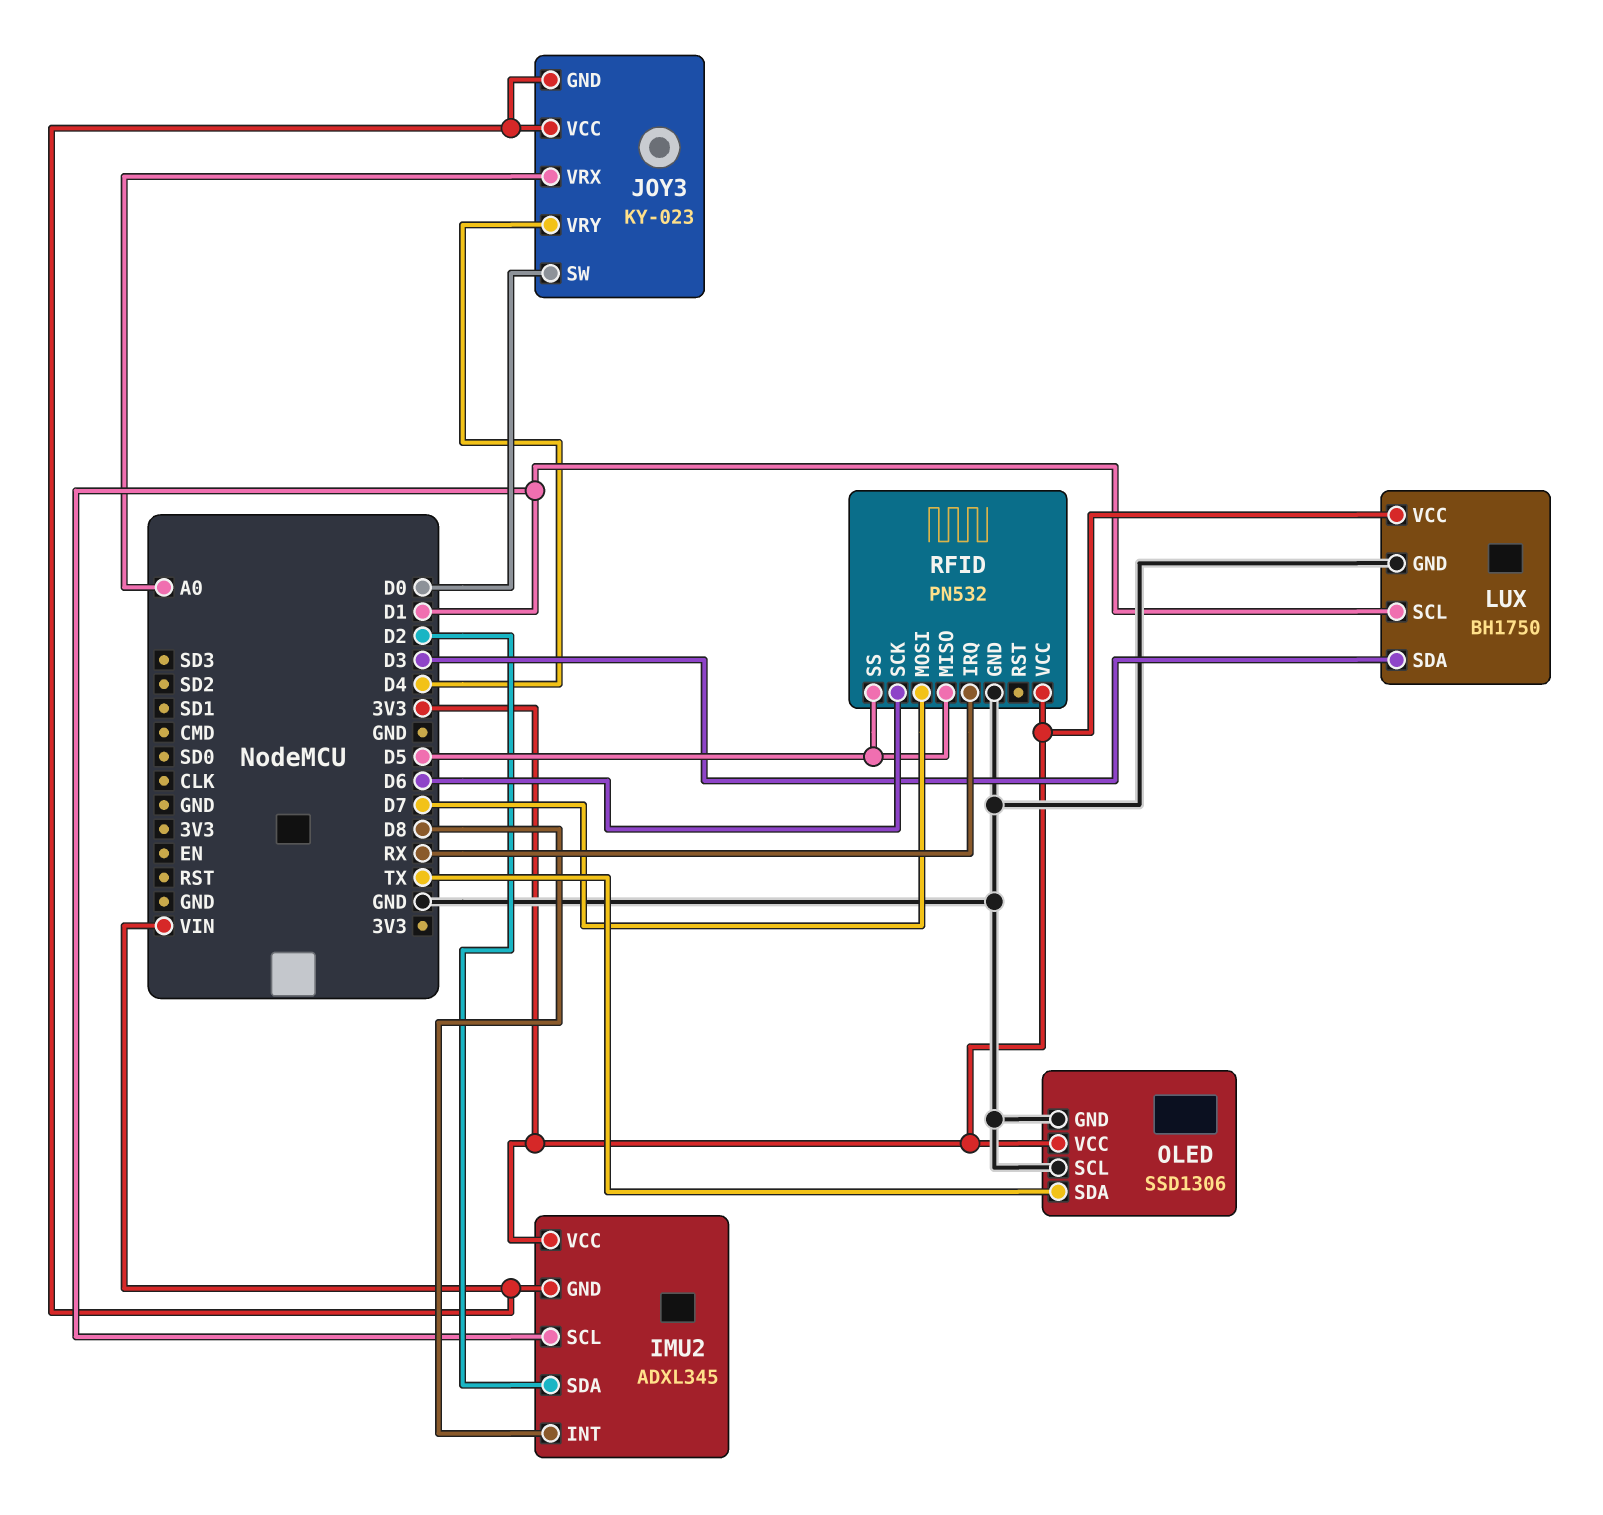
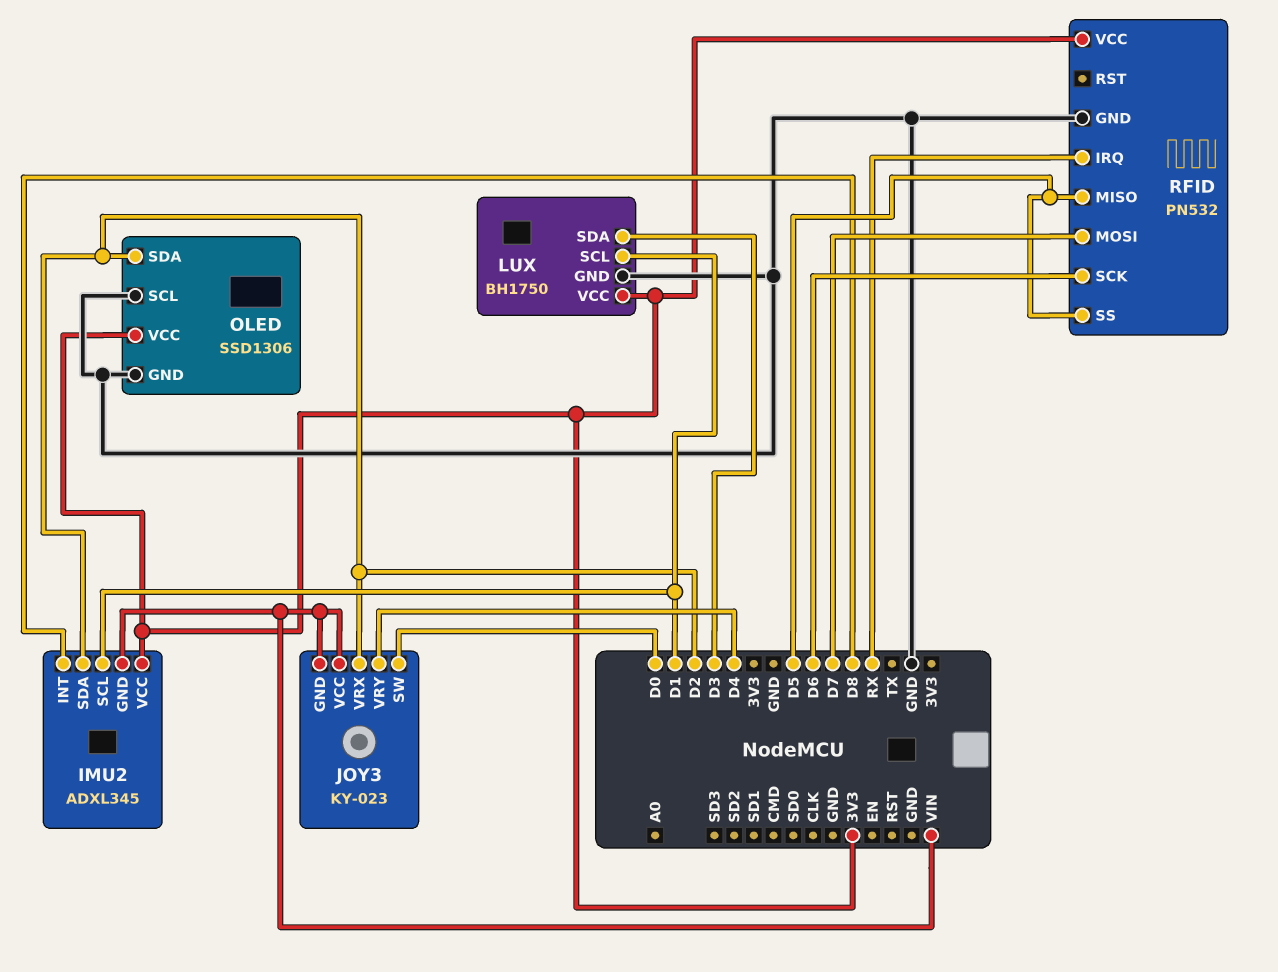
JOY3 pin VRX: A0 -> D2
OLED pin SDA: TX -> D2

